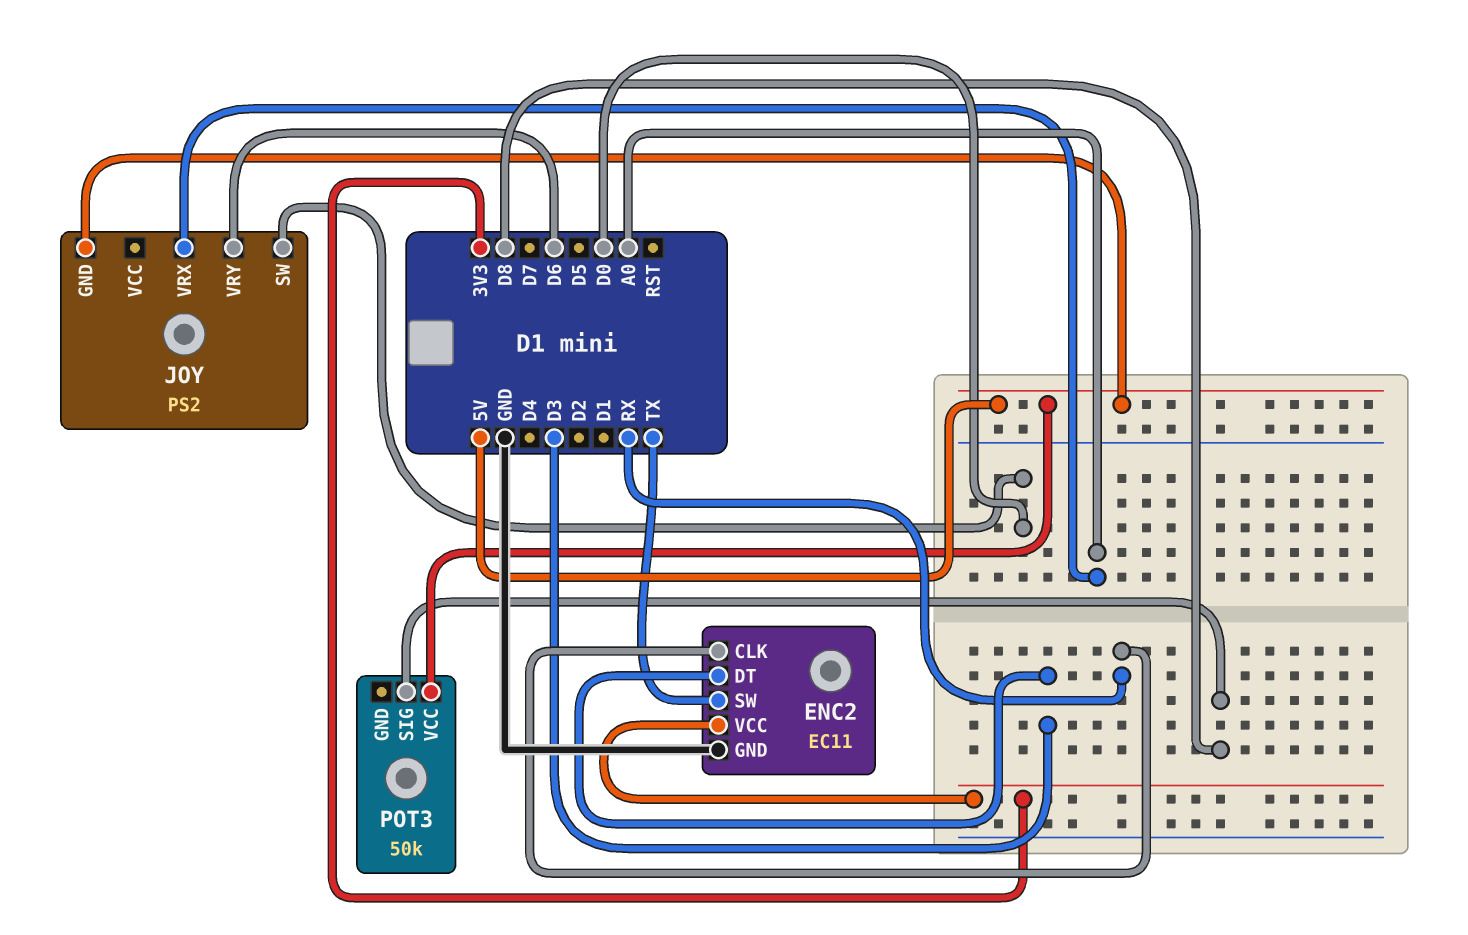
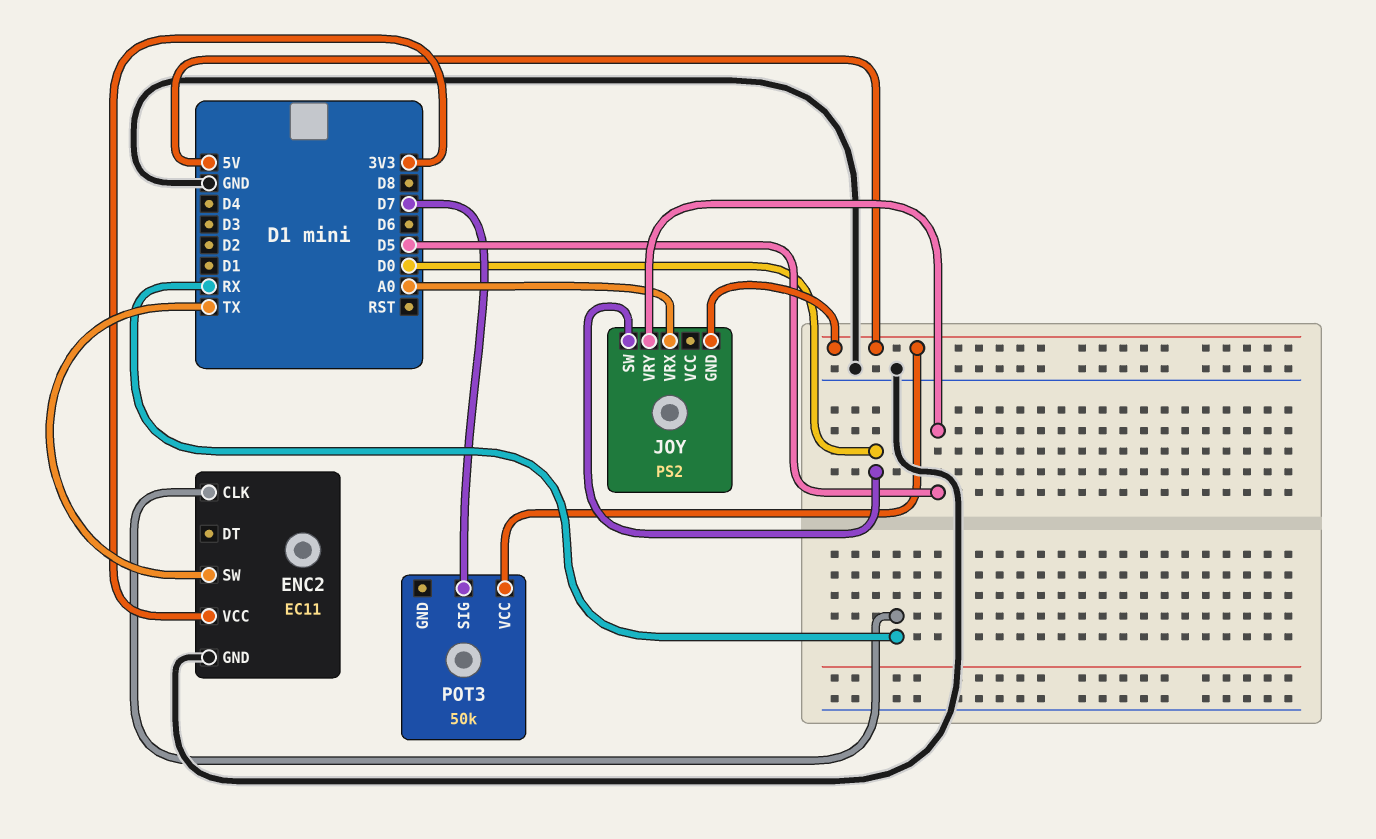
ENC2 pin DT: D3 -> none
JOY pin VRY: D6 -> D5
POT3 pin SIG: D8 -> D7

